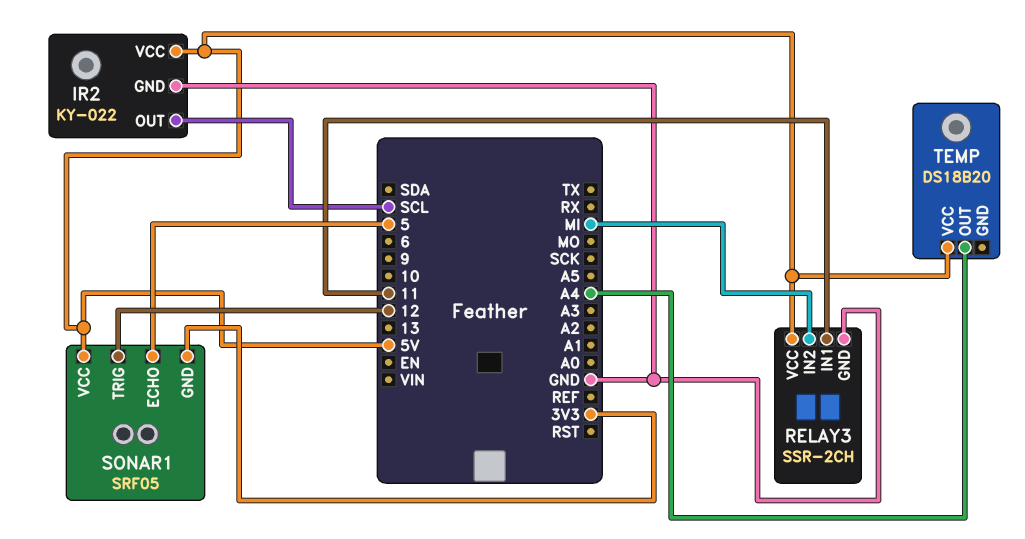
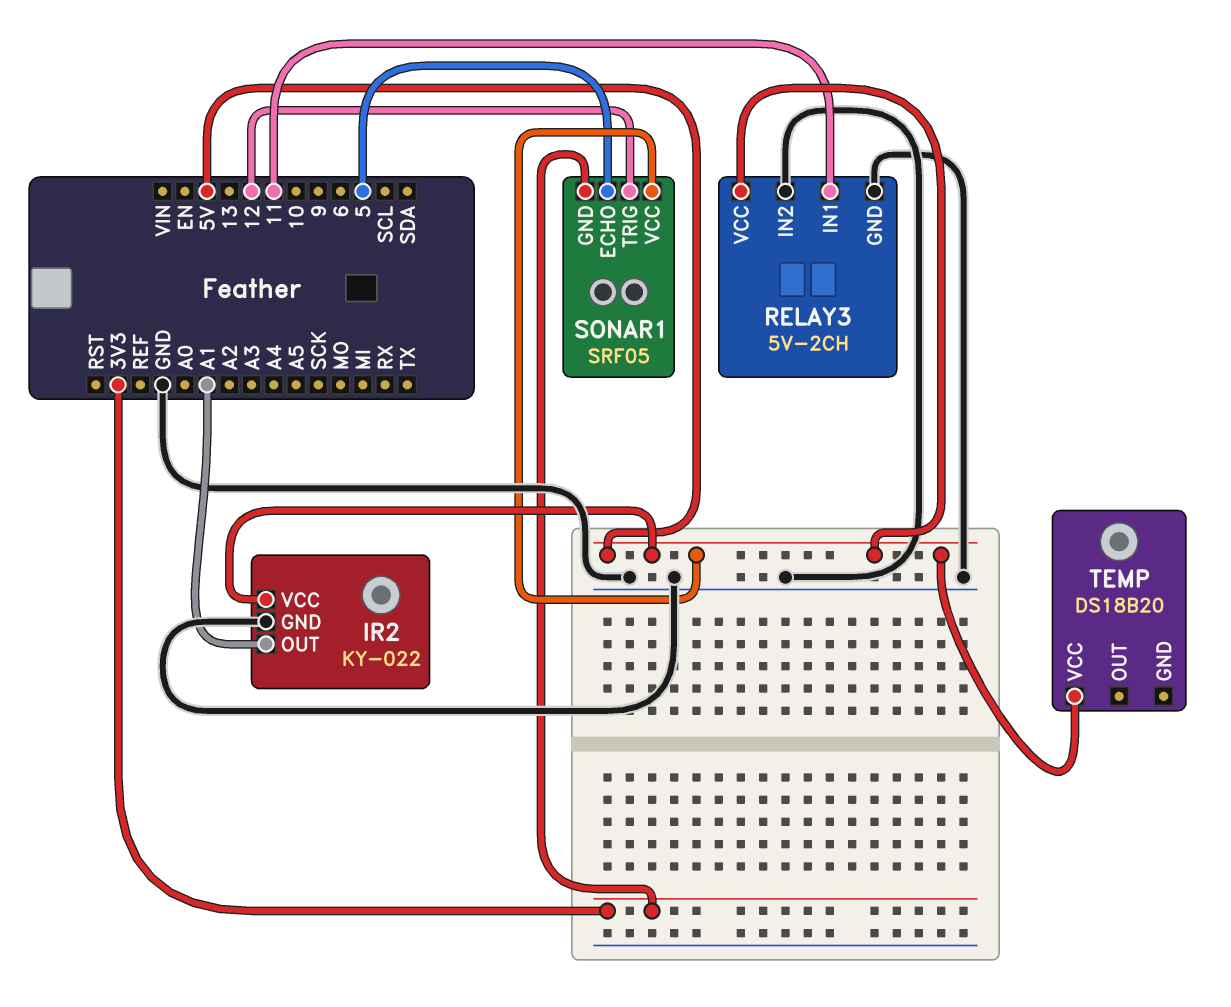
IR2 pin OUT: SCL -> A1
RELAY3: SSR-2CH -> 5V-2CH
RELAY3 pin IN2: MI -> GND
TEMP pin OUT: A4 -> none

